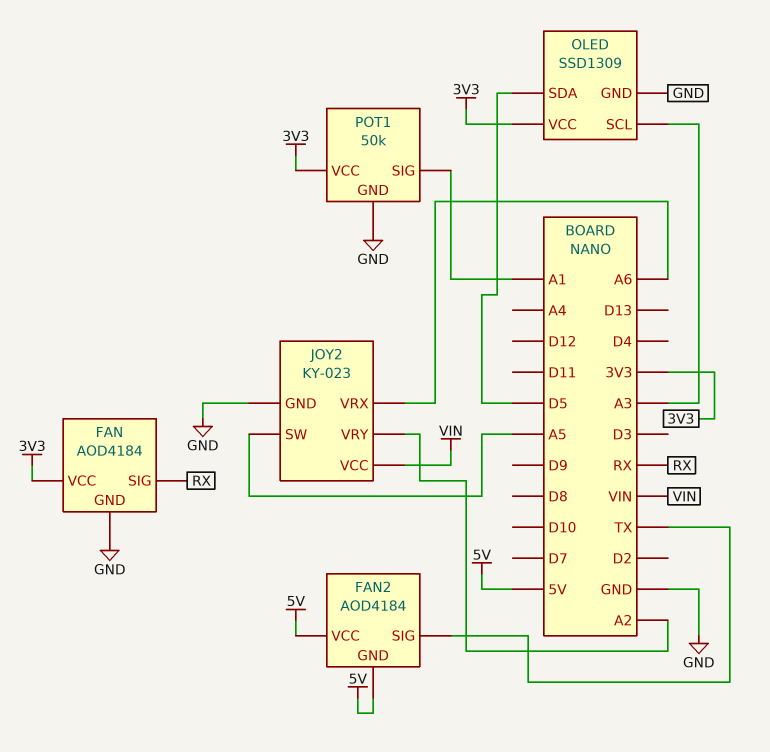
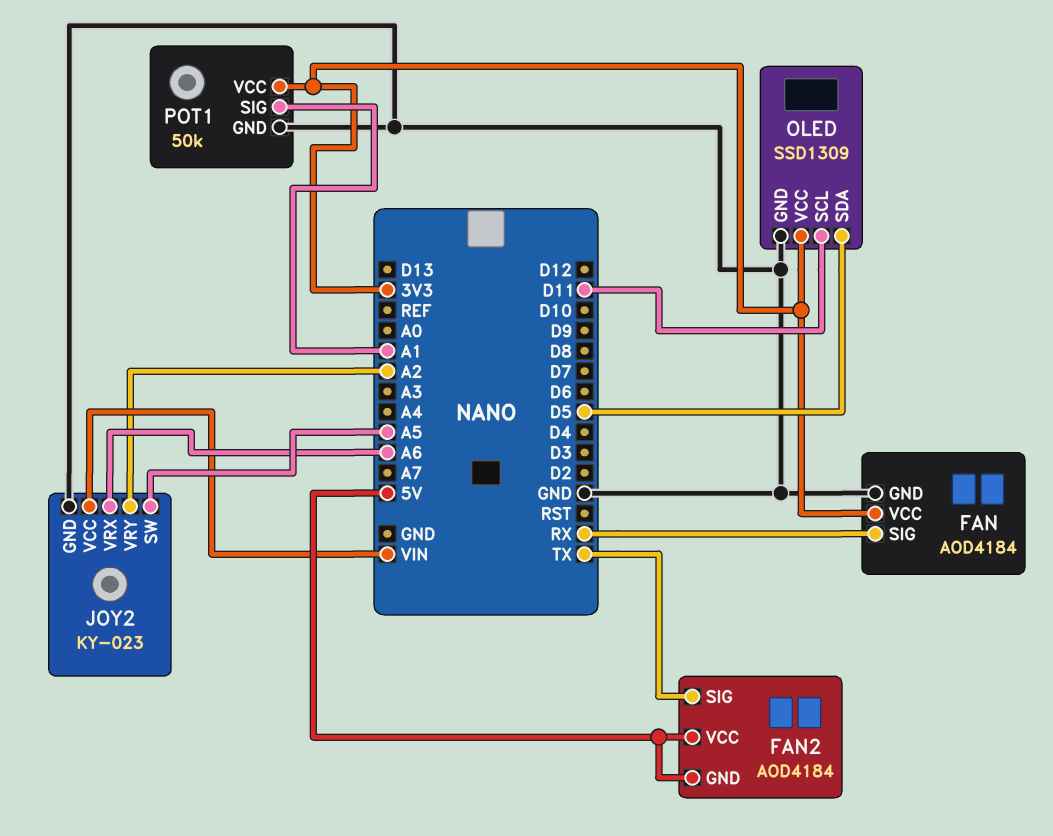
OLED pin SCL: A3 -> D11

